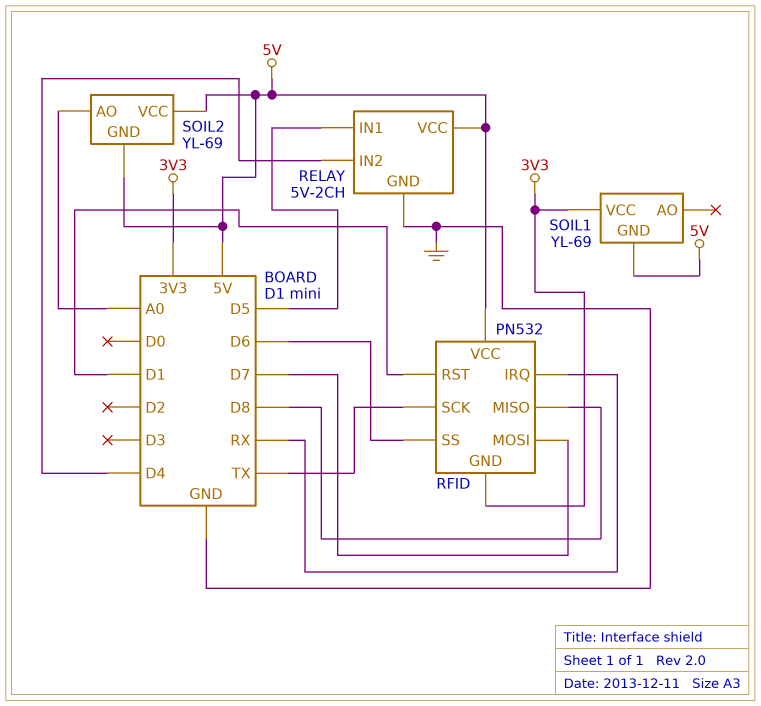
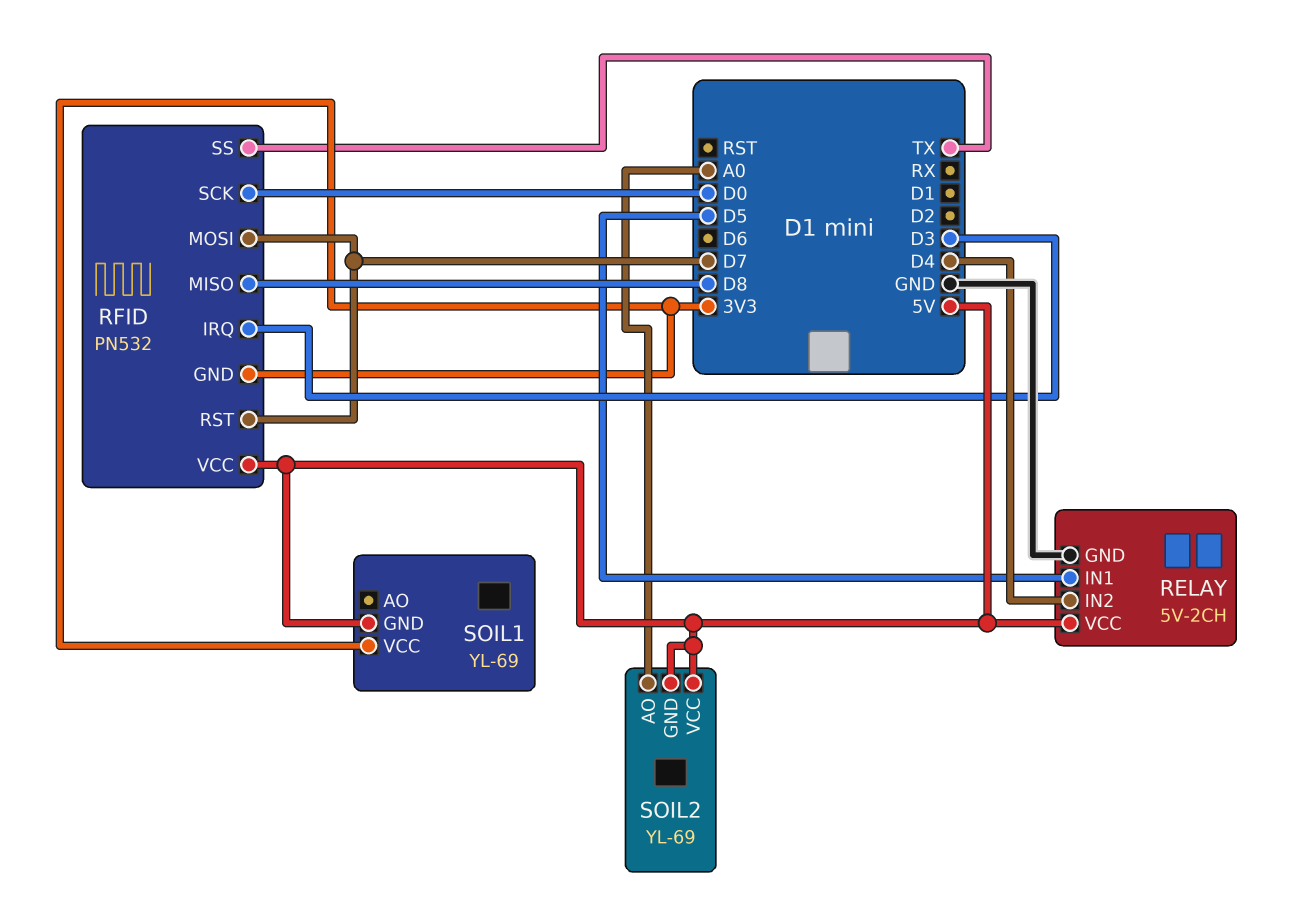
RFID pin IRQ: RX -> D3
RFID pin RST: D1 -> D7
RFID pin SCK: TX -> D0
RFID pin SS: D6 -> TX

